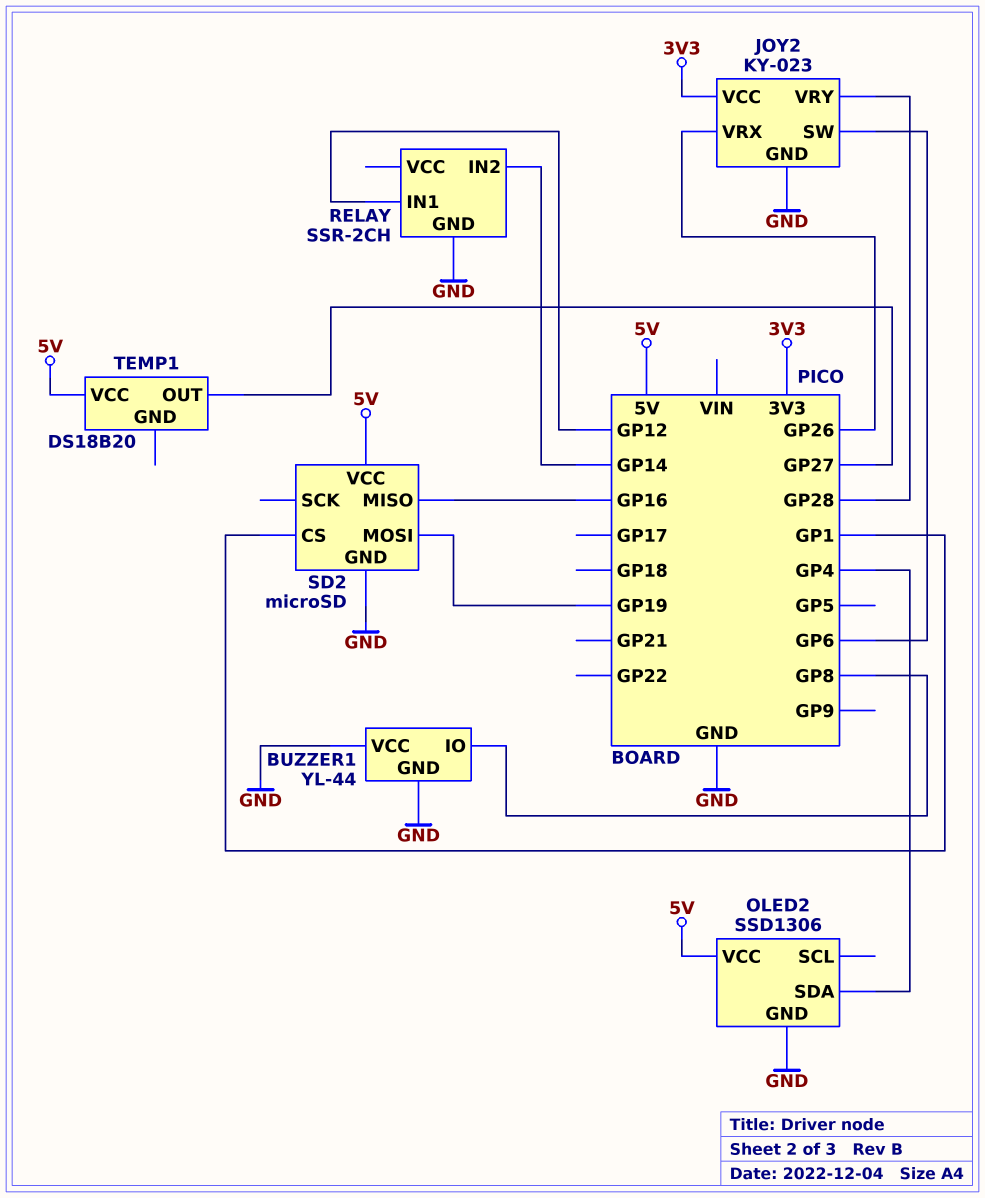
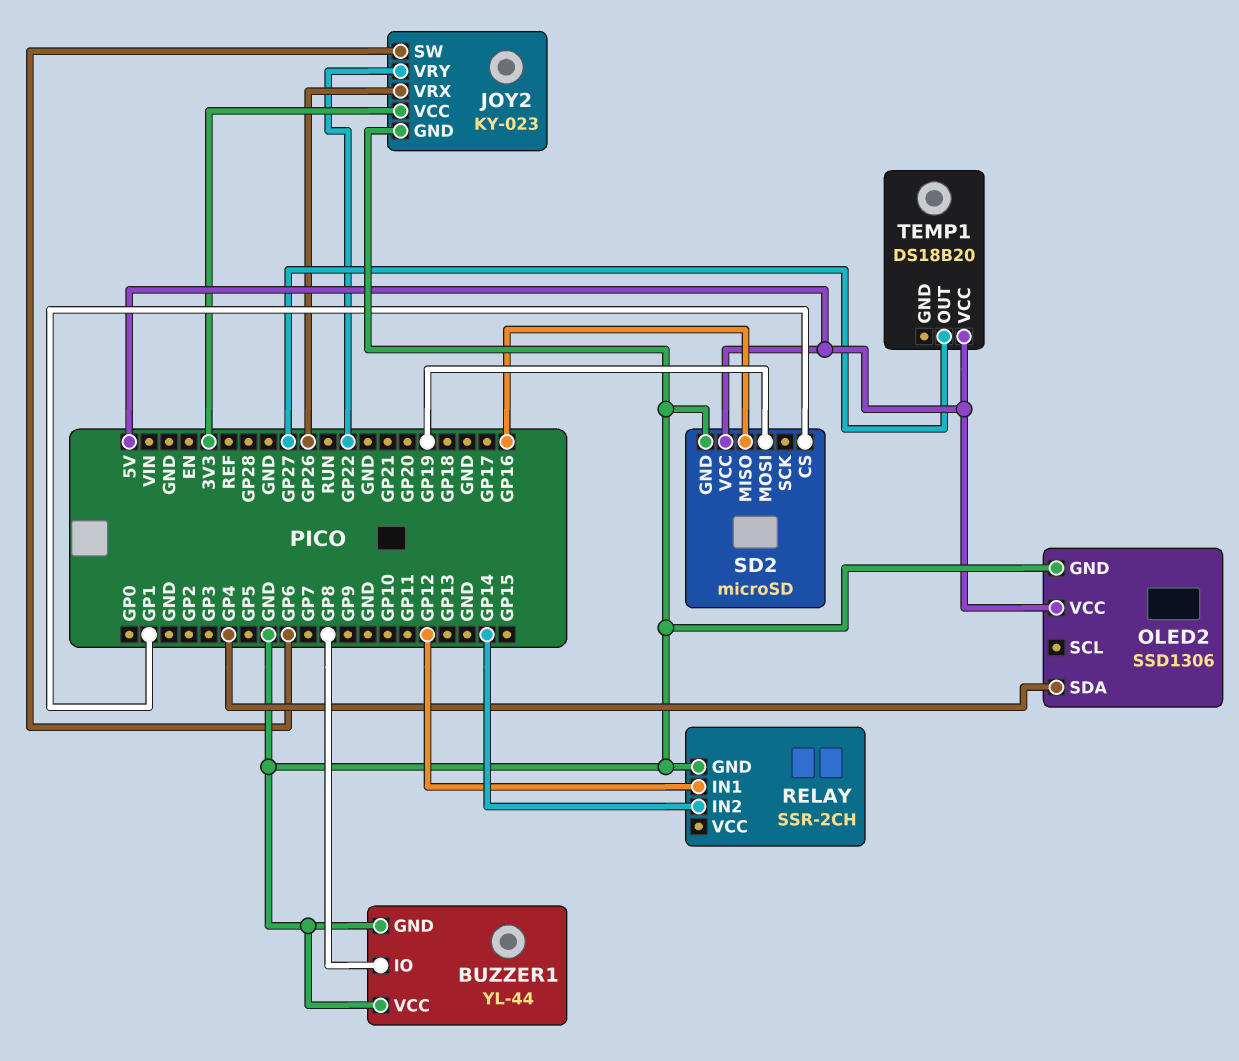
JOY2 pin VRY: GP28 -> GP22

